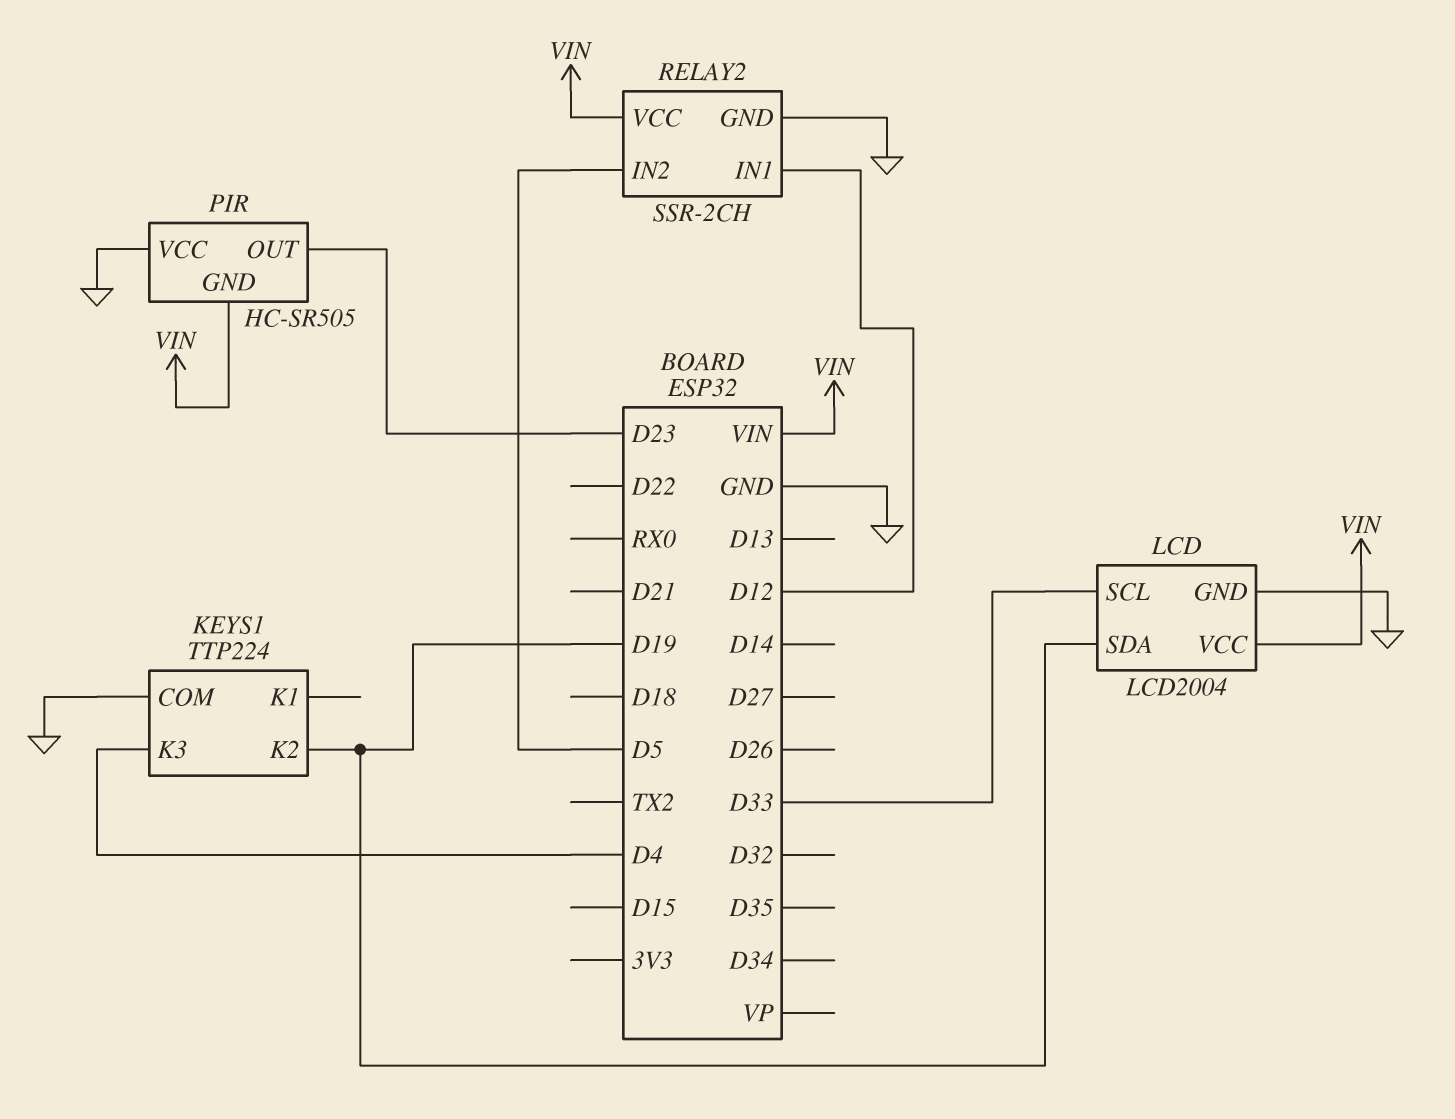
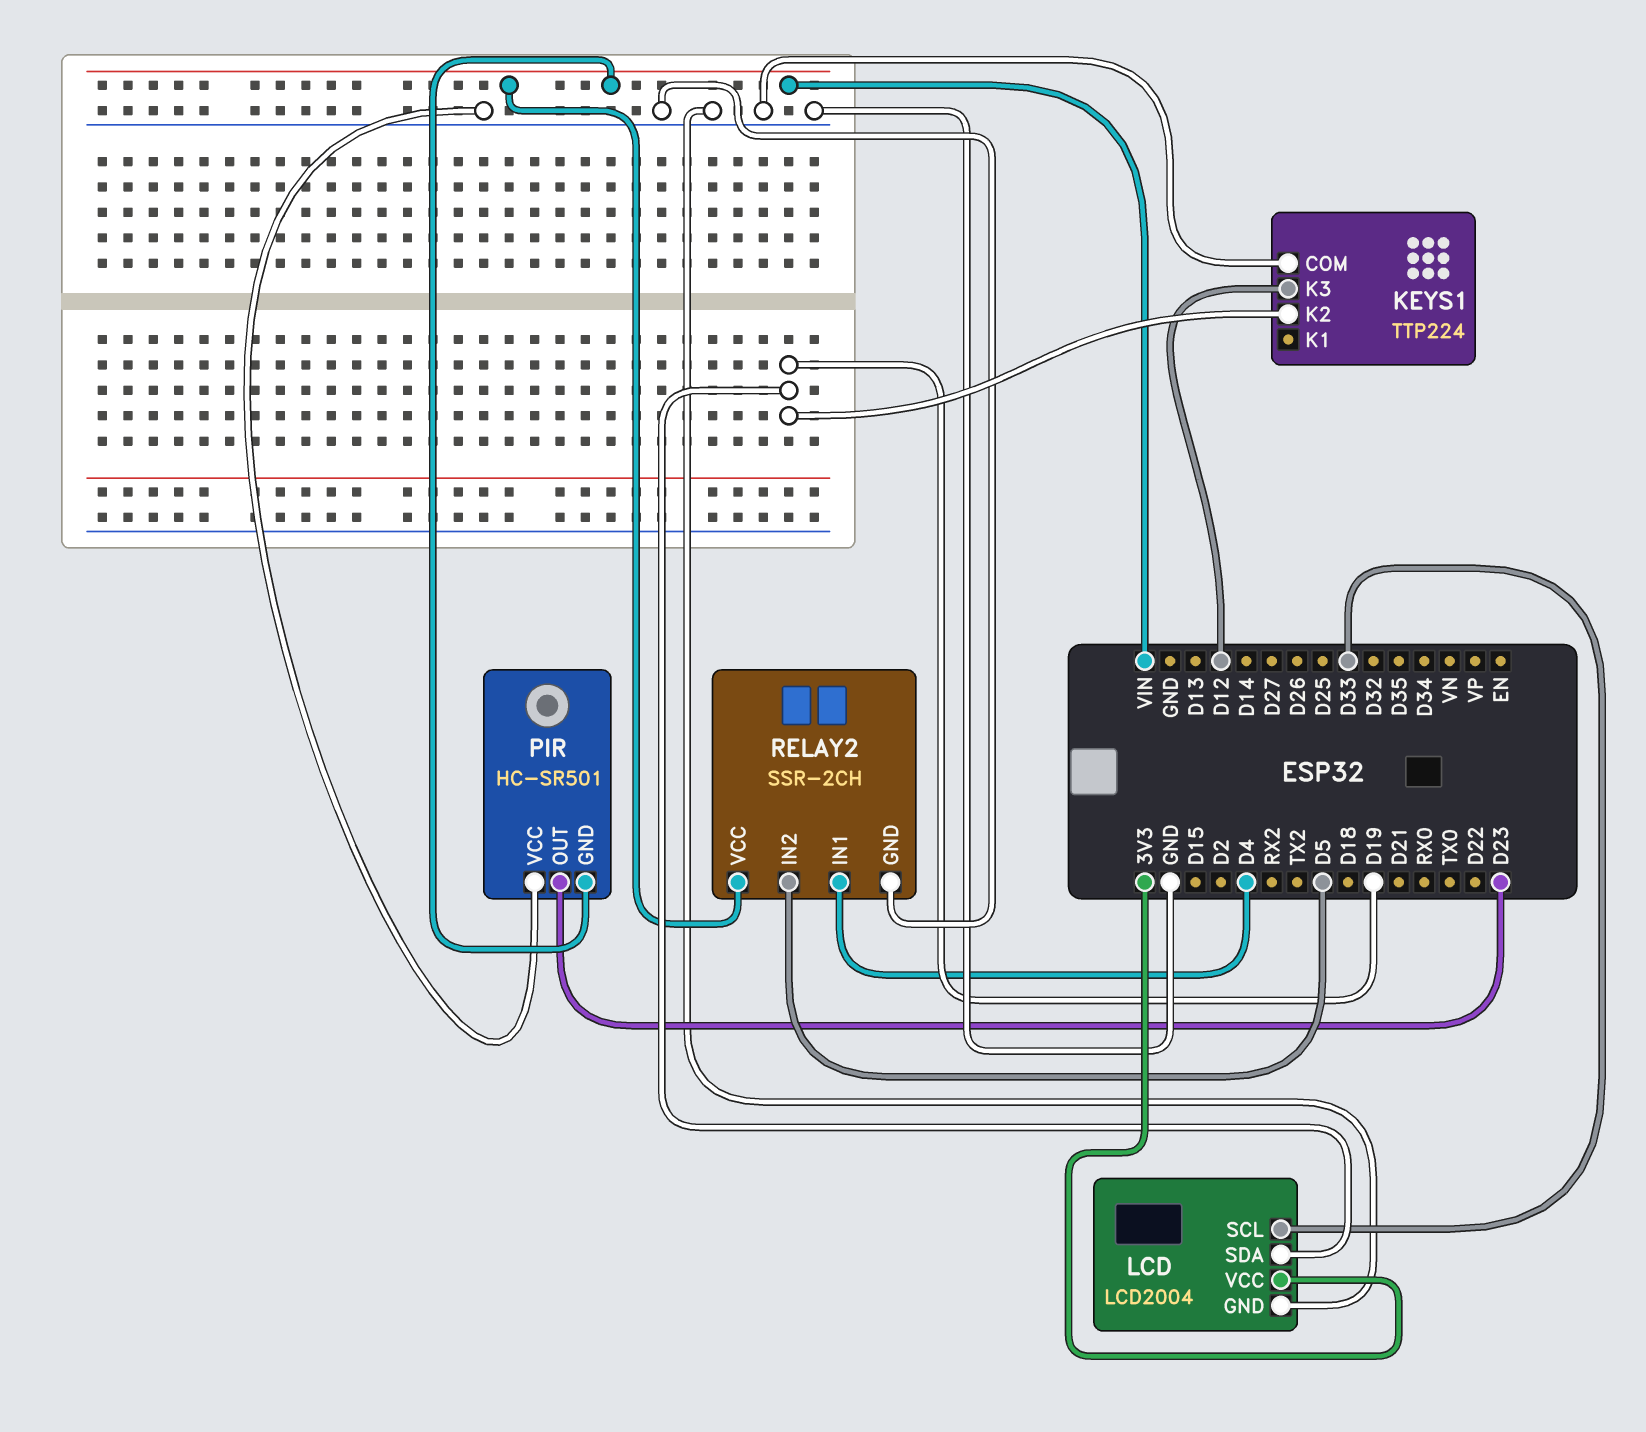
KEYS1 pin K3: D4 -> D12
LCD pin VCC: VIN -> 3V3
PIR: HC-SR505 -> HC-SR501
RELAY2 pin IN1: D12 -> D4

